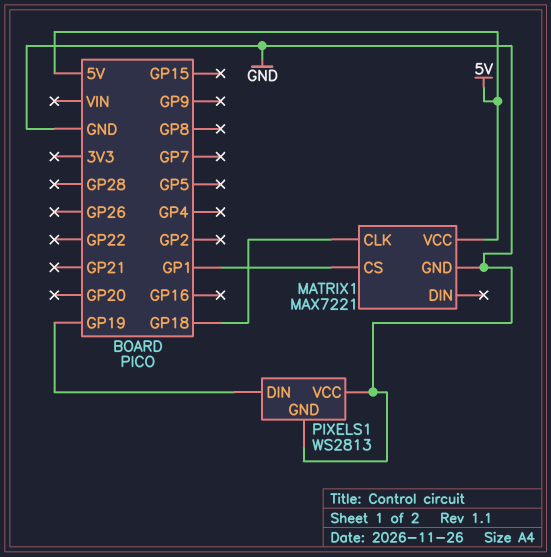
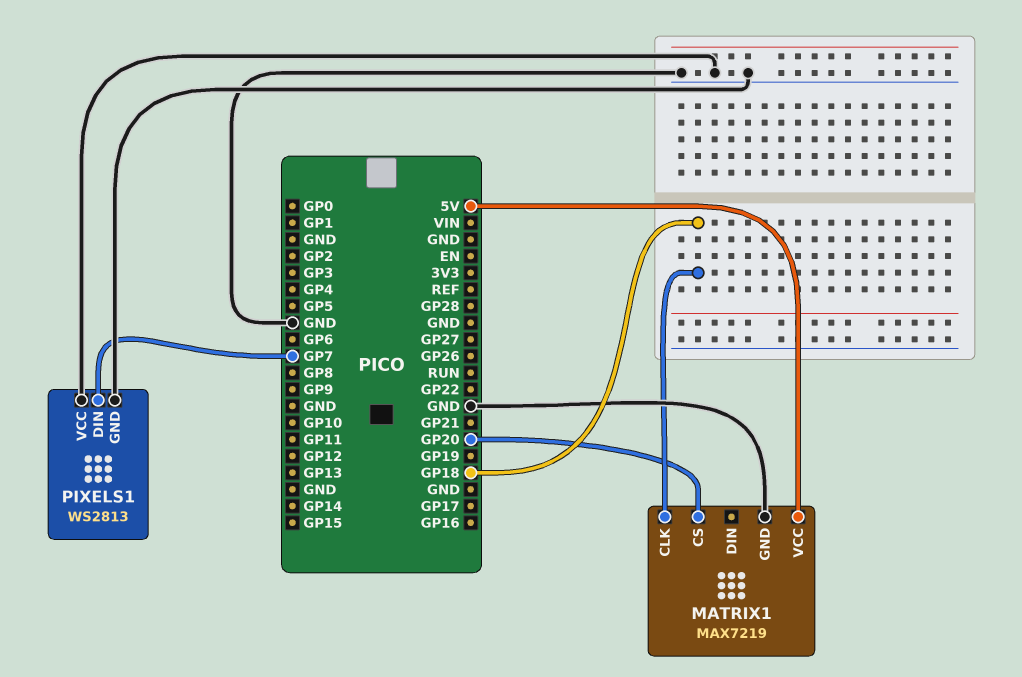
MATRIX1: MAX7221 -> MAX7219
MATRIX1 pin CS: GP1 -> GP20
PIXELS1 pin DIN: GP19 -> GP7

